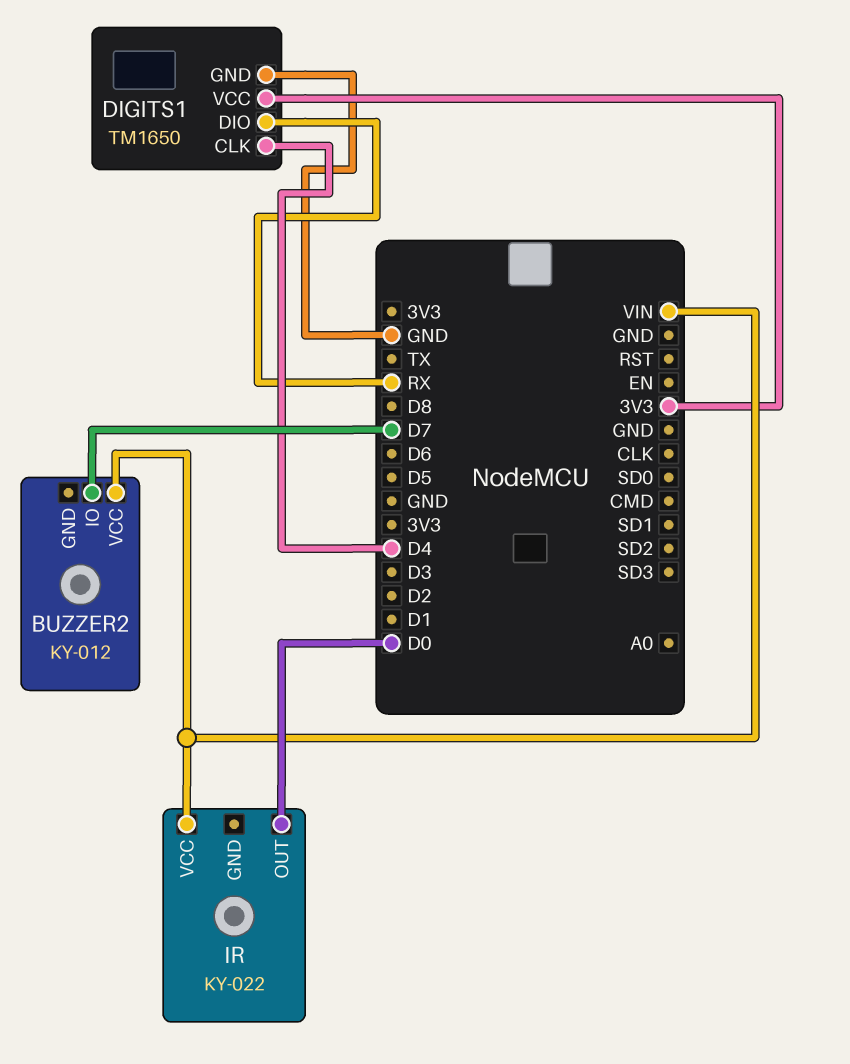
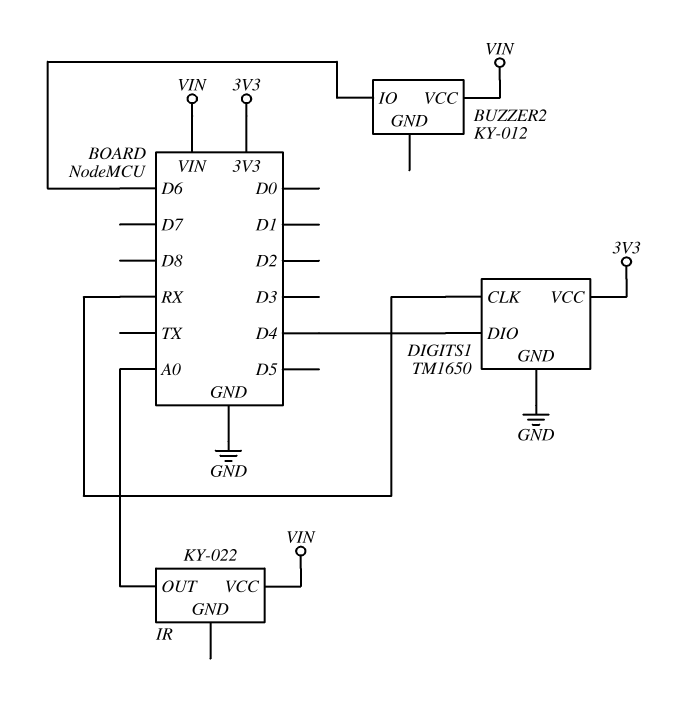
BUZZER2 pin IO: D7 -> D6
DIGITS1 pin CLK: D4 -> RX
DIGITS1 pin DIO: RX -> D4
IR pin OUT: D0 -> A0

